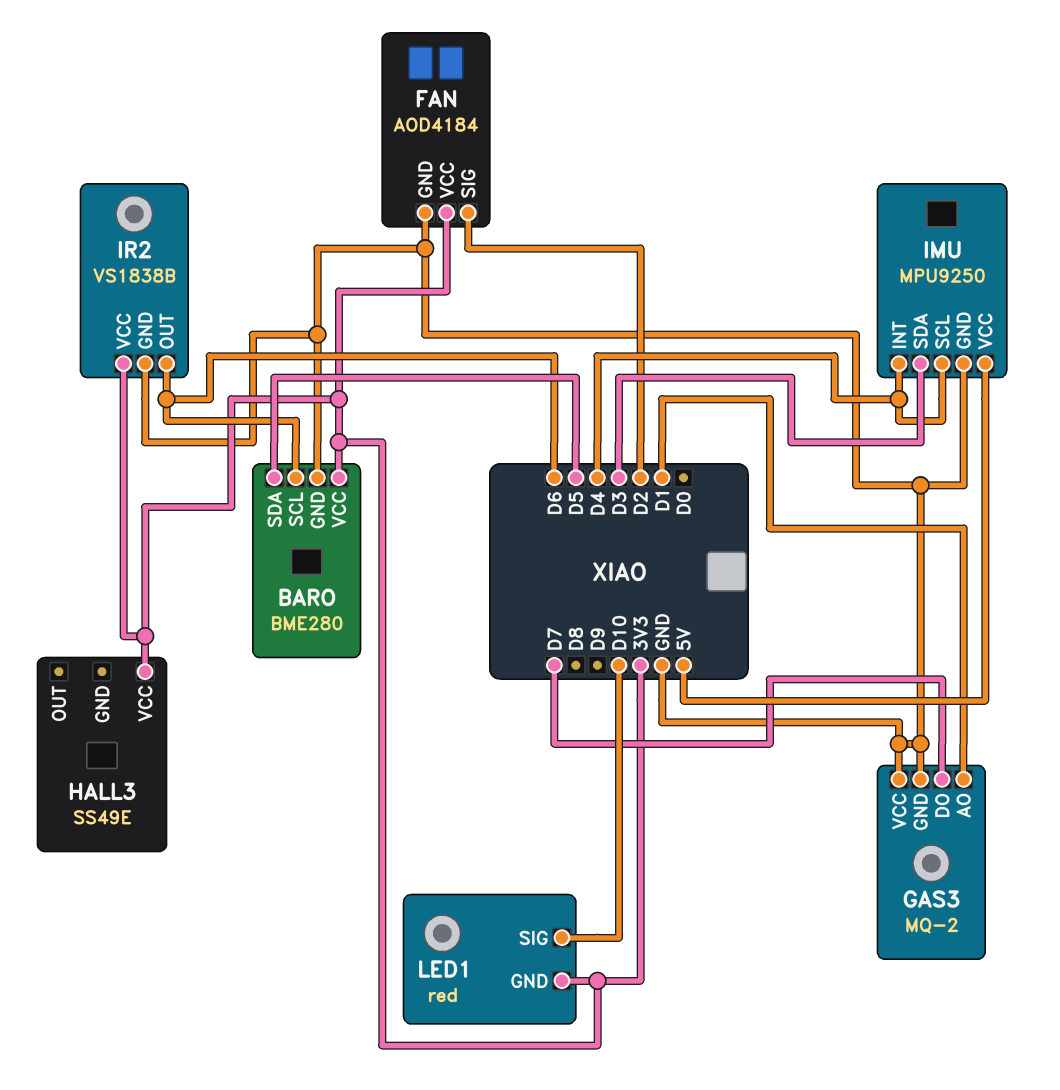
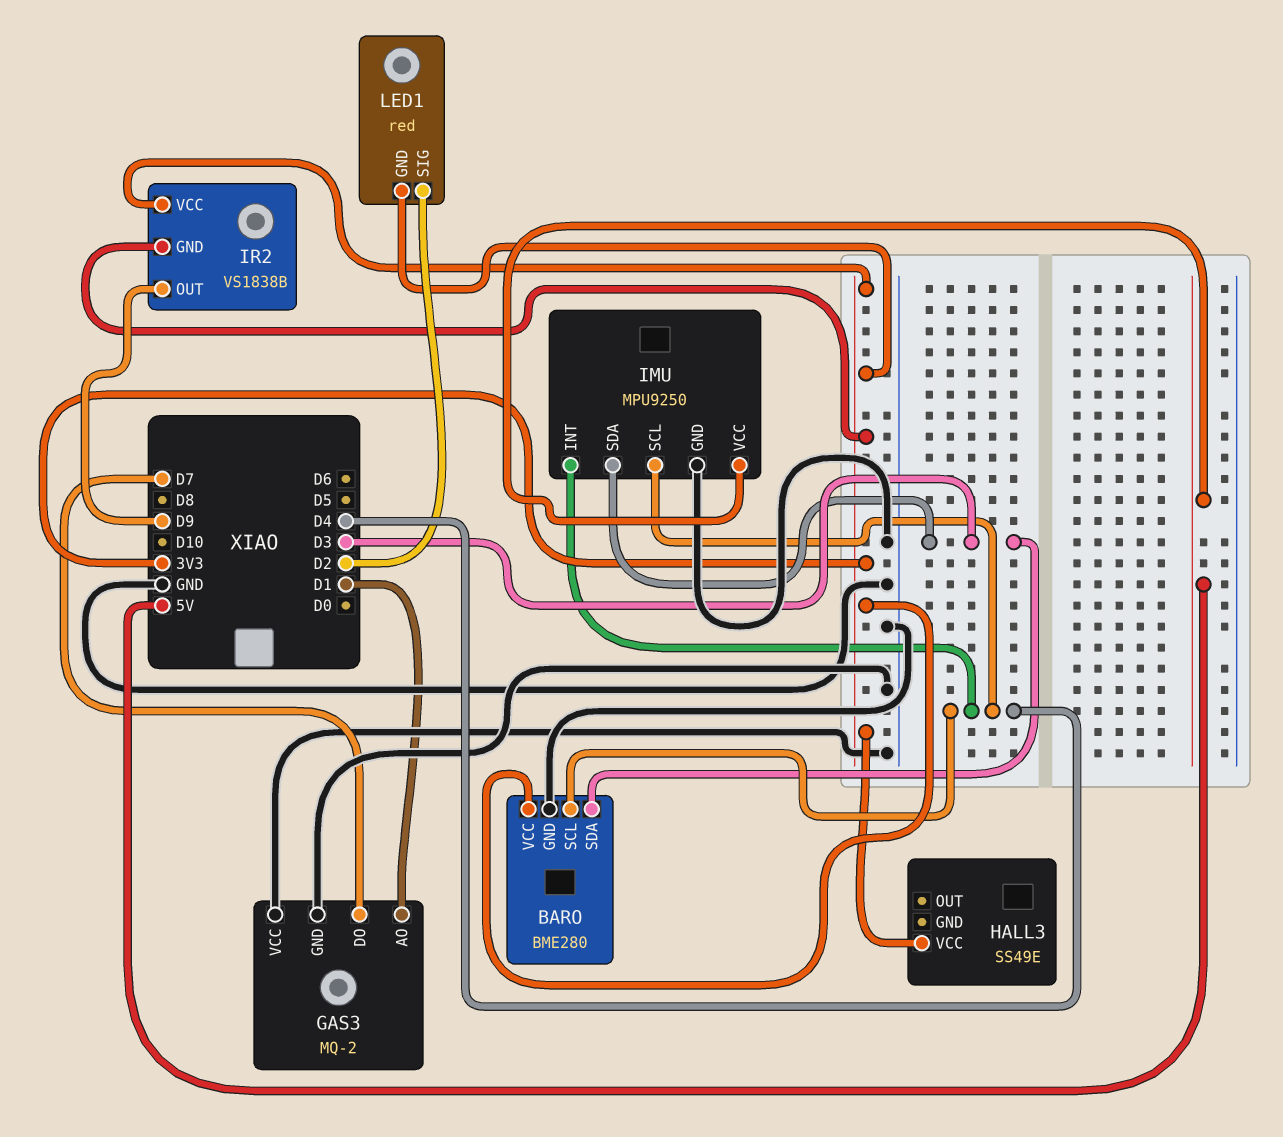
BARO pin SCL: D6 -> D4
BARO pin SDA: D5 -> D3
FAN: AOD4184 -> none
FAN pin GND: GND -> none
FAN pin SIG: D2 -> none
FAN pin VCC: 3V3 -> none
IR2 pin GND: GND -> 3V3
IR2 pin OUT: D6 -> D9
LED1 pin SIG: D10 -> D2

